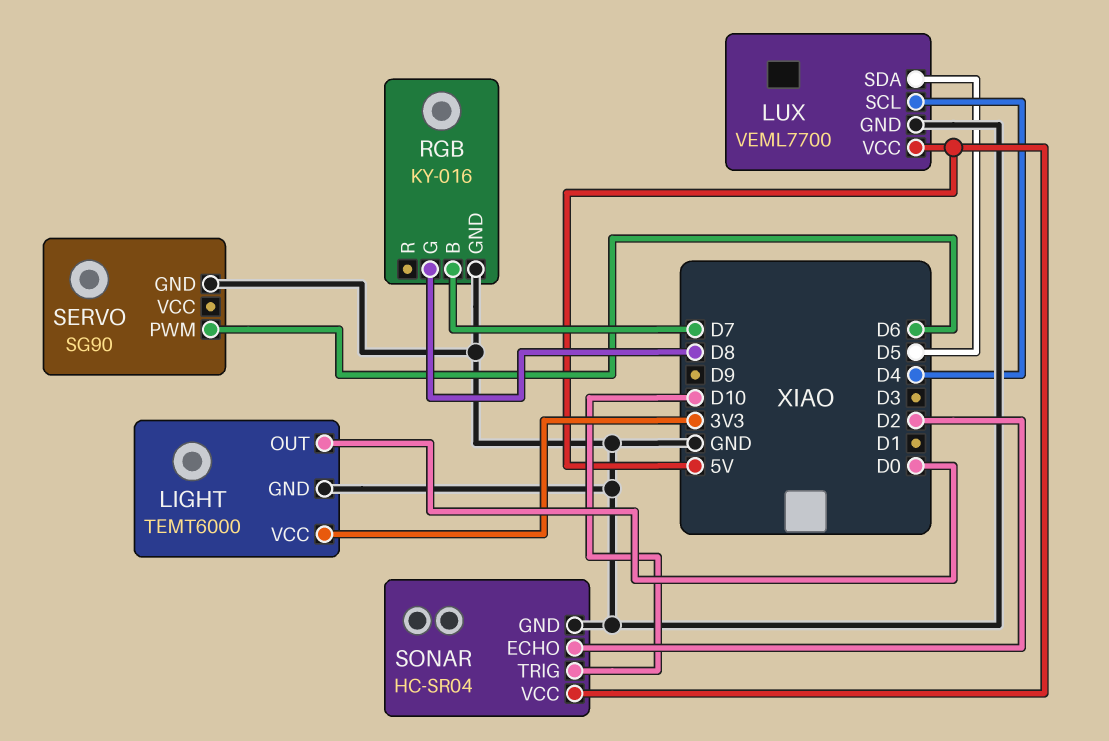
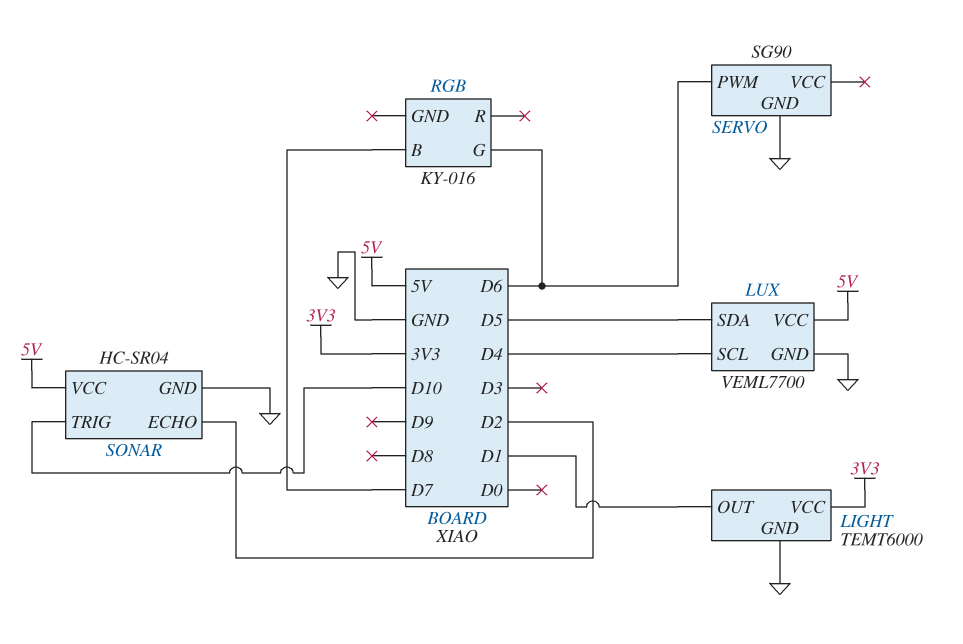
LIGHT pin OUT: D0 -> D1
RGB pin G: D8 -> D6
RGB pin GND: GND -> none

